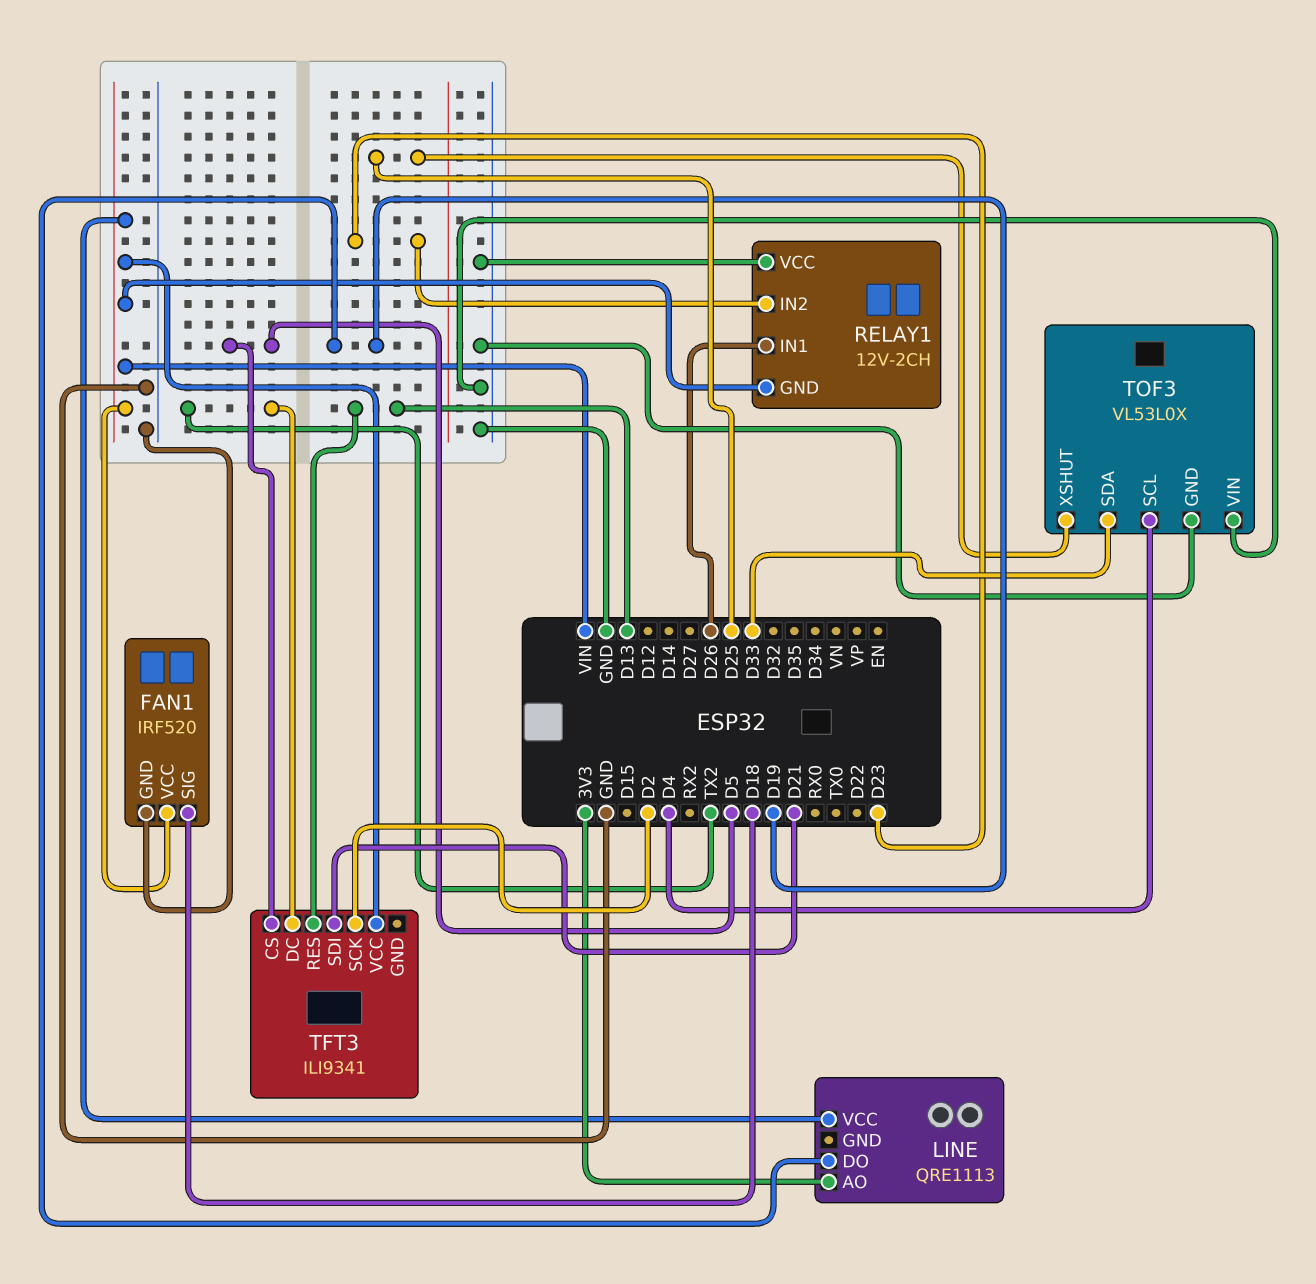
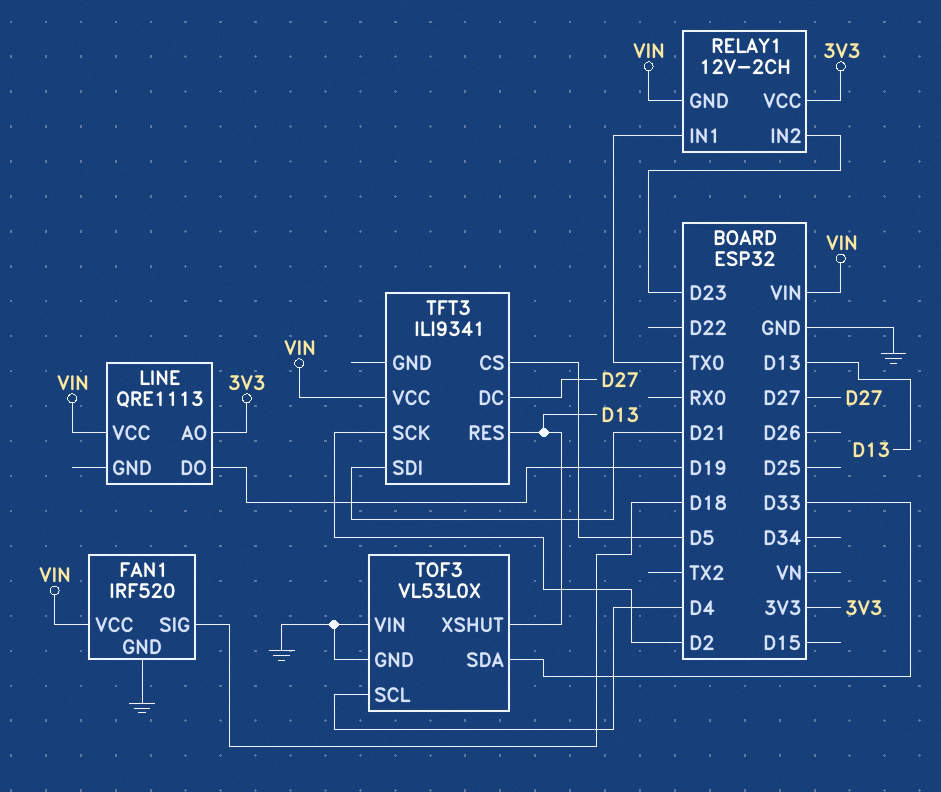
RELAY1 pin IN1: D26 -> TX0
RELAY1 pin VCC: GND -> 3V3
TFT3 pin DC: TX2 -> D27
TOF3 pin XSHUT: D25 -> D13

